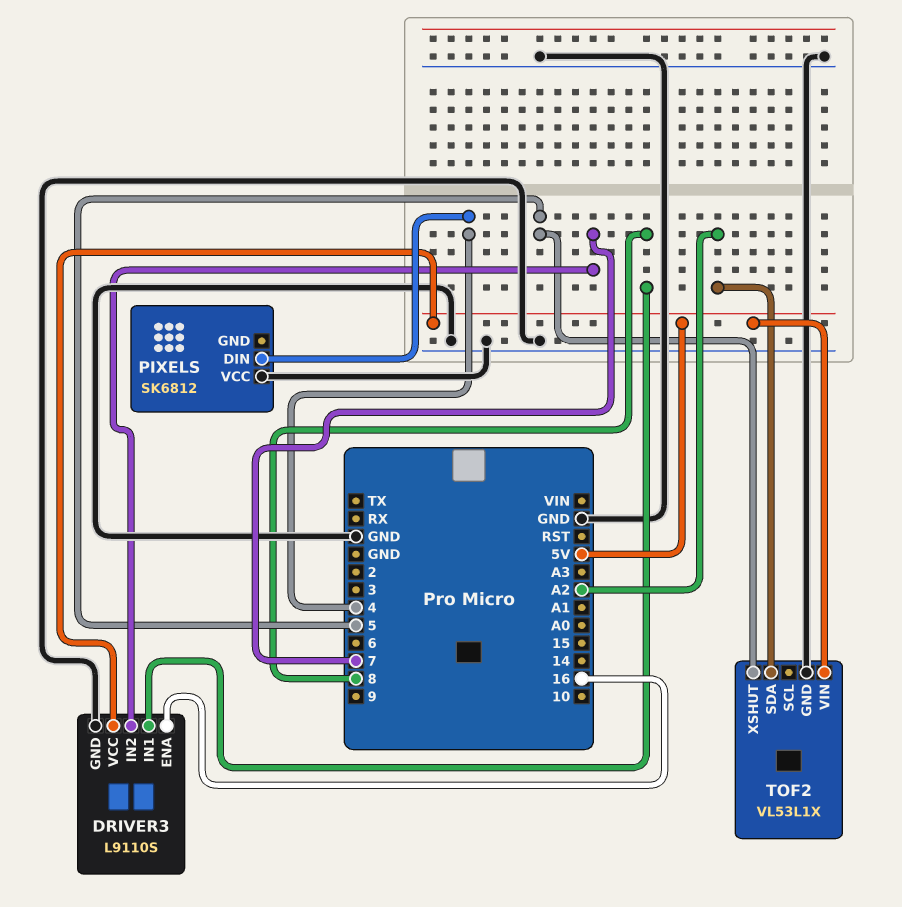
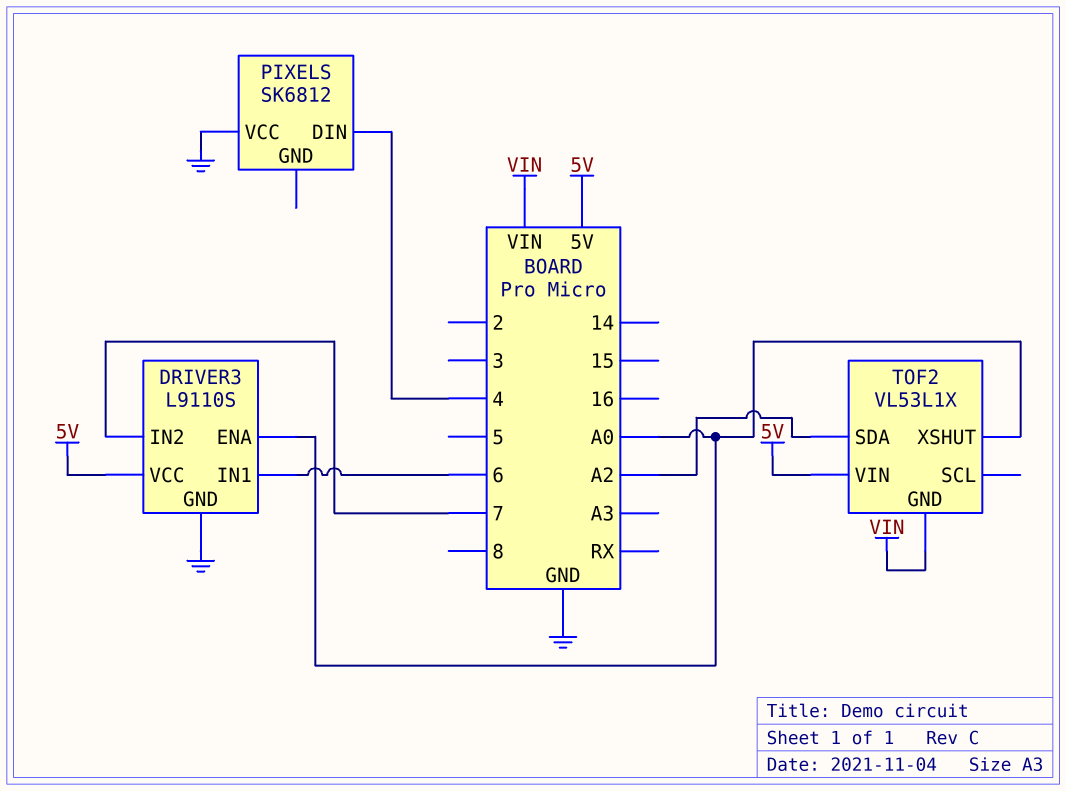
DRIVER3 pin ENA: 16 -> A0
DRIVER3 pin IN1: 8 -> 6
TOF2 pin GND: GND -> VIN
TOF2 pin XSHUT: 5 -> A0

